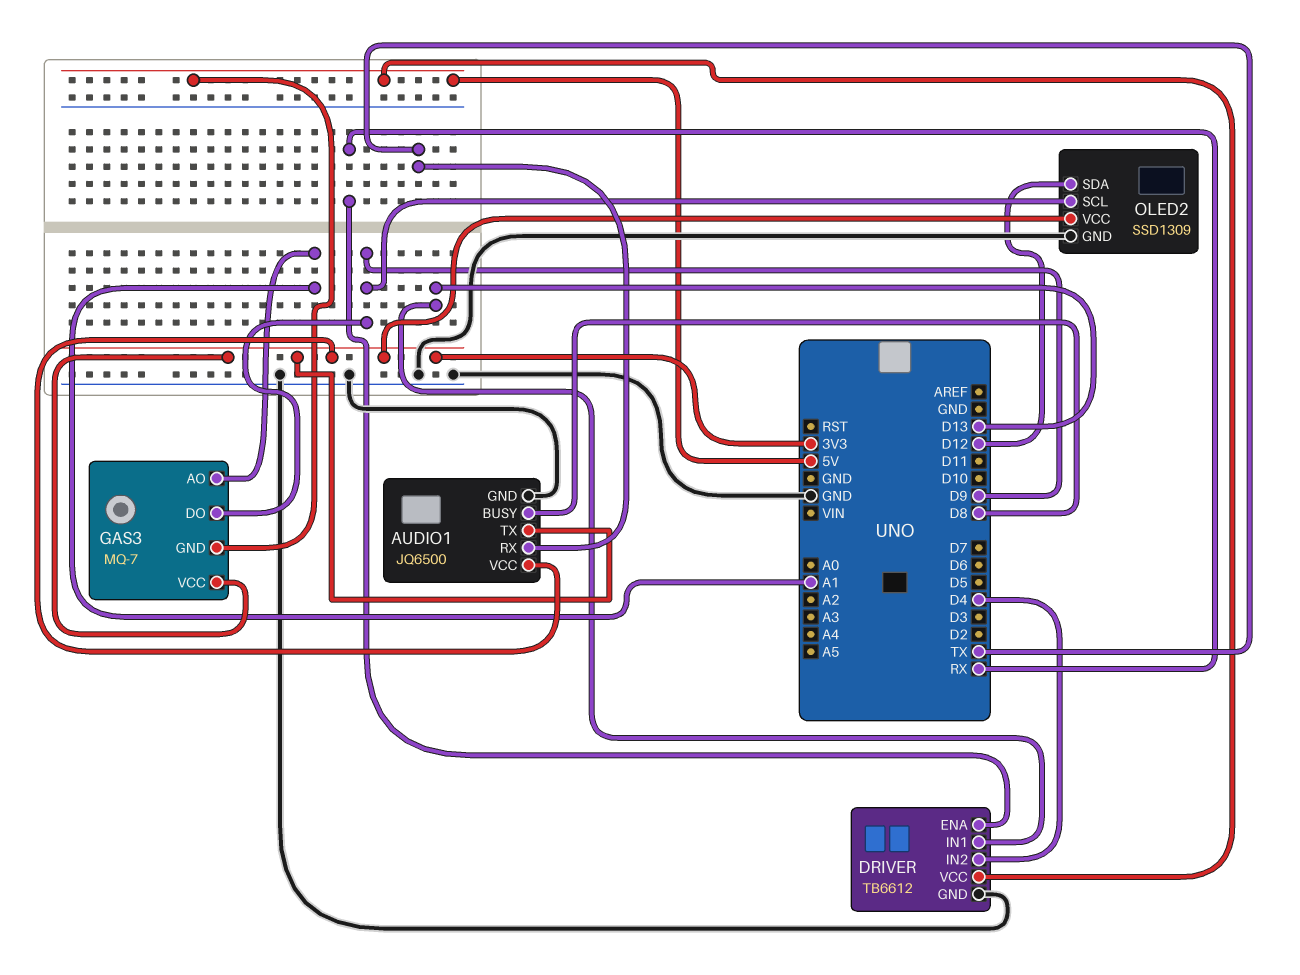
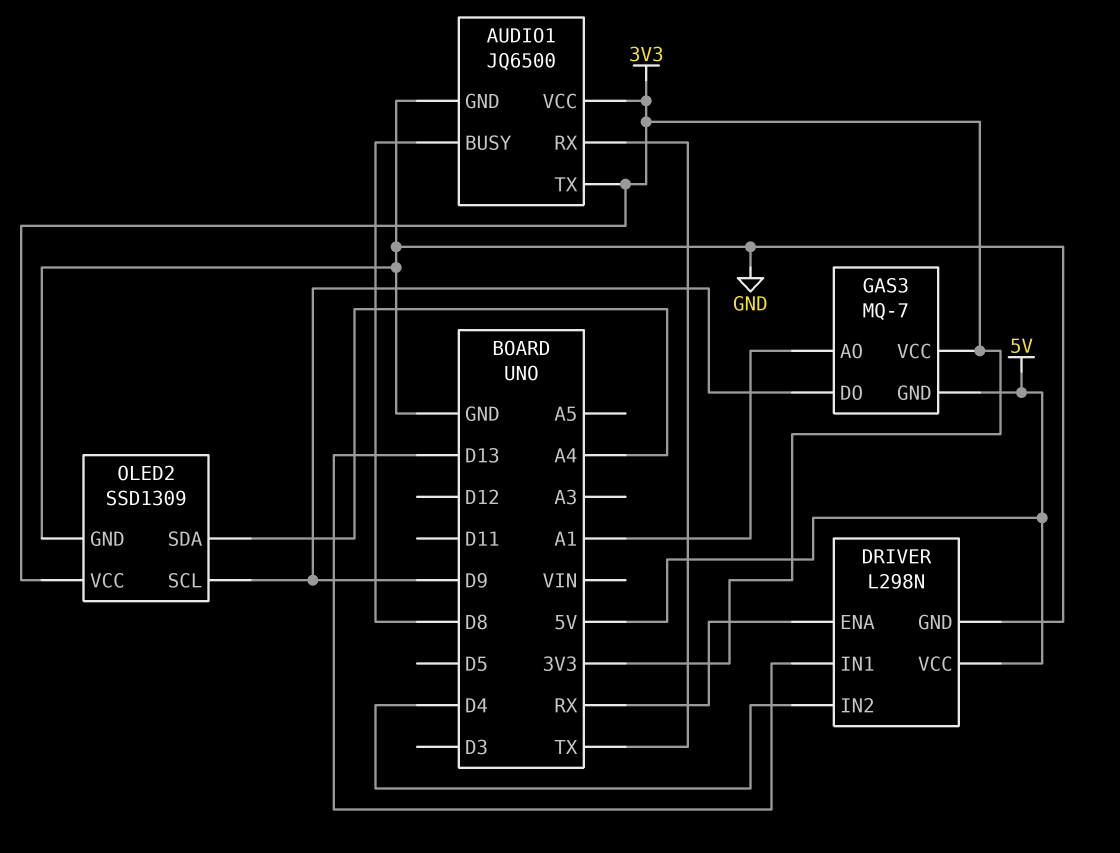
DRIVER: TB6612 -> L298N
OLED2 pin SDA: D12 -> A4

